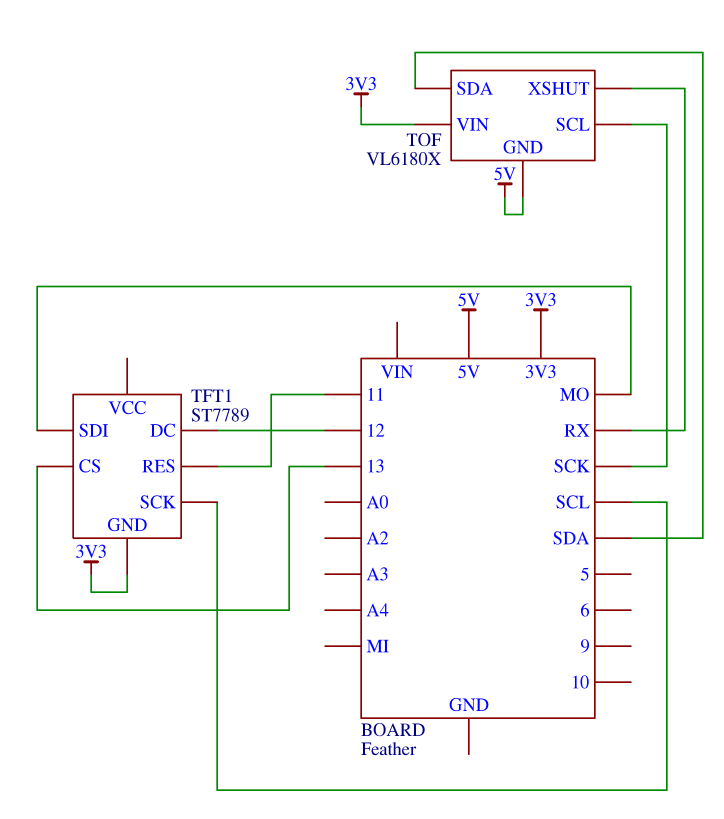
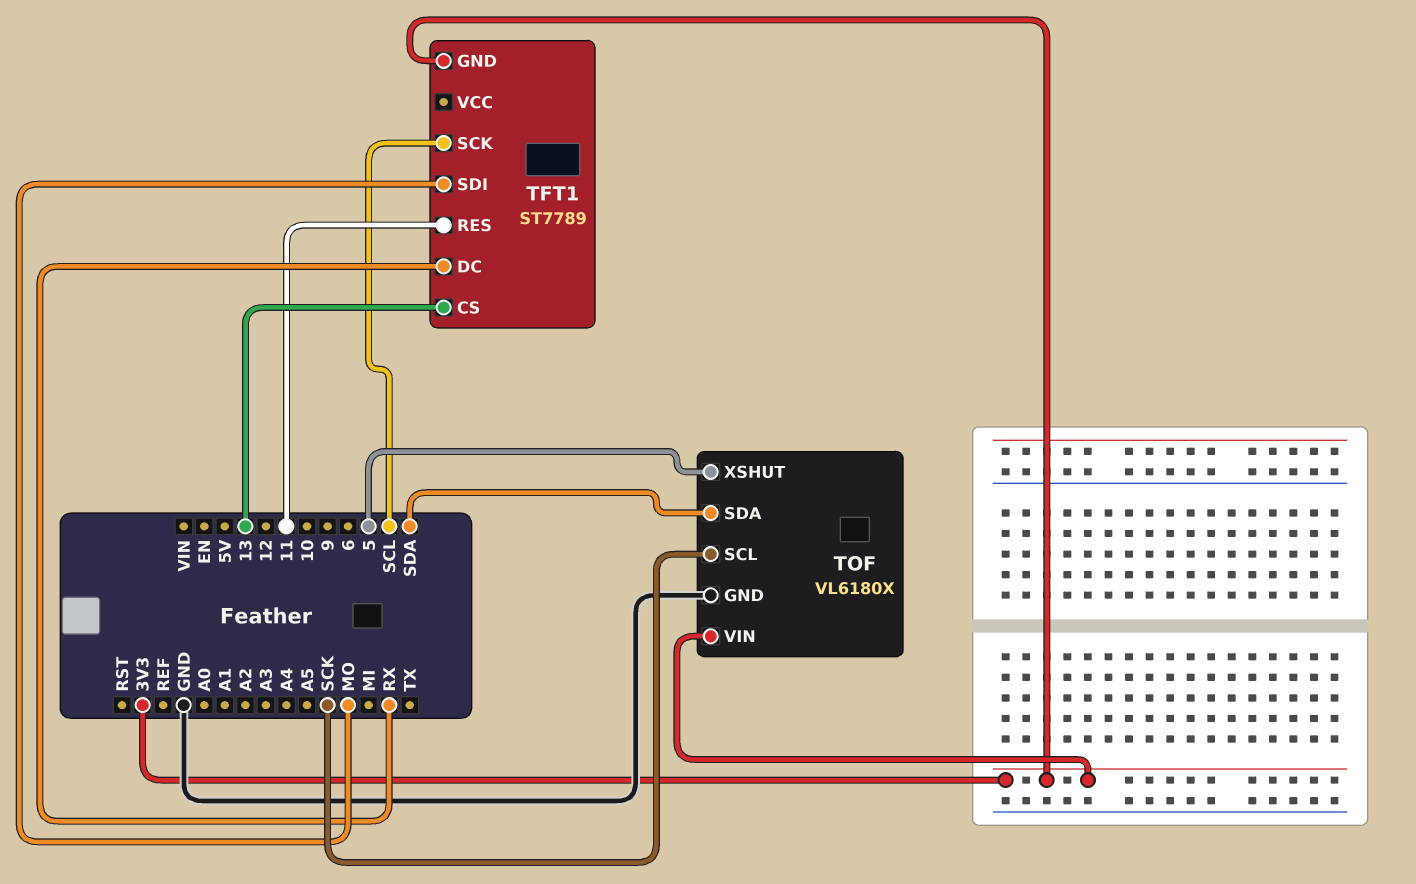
TFT1 pin DC: 12 -> RX
TOF pin GND: 5V -> GND
TOF pin XSHUT: RX -> 5

